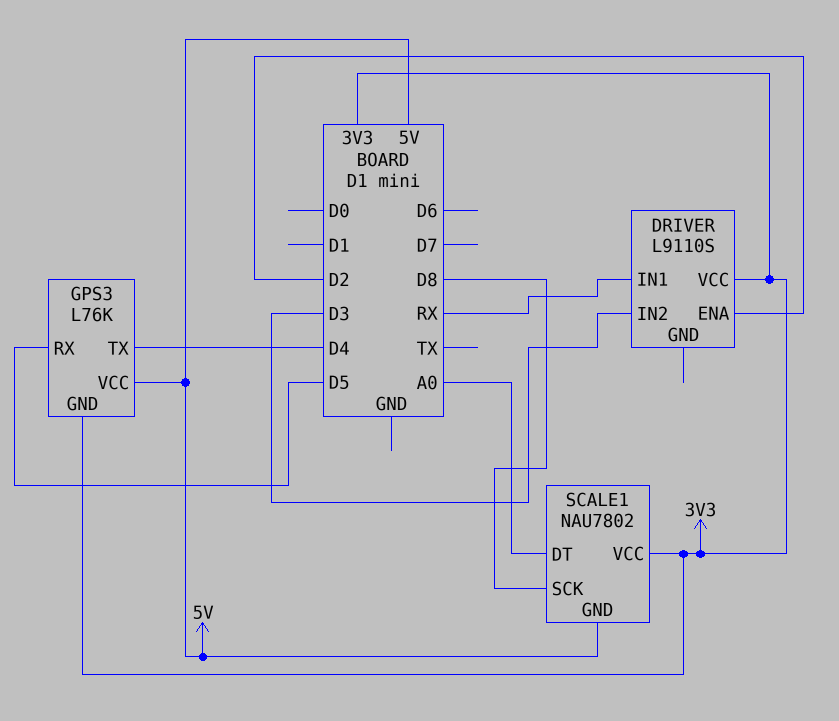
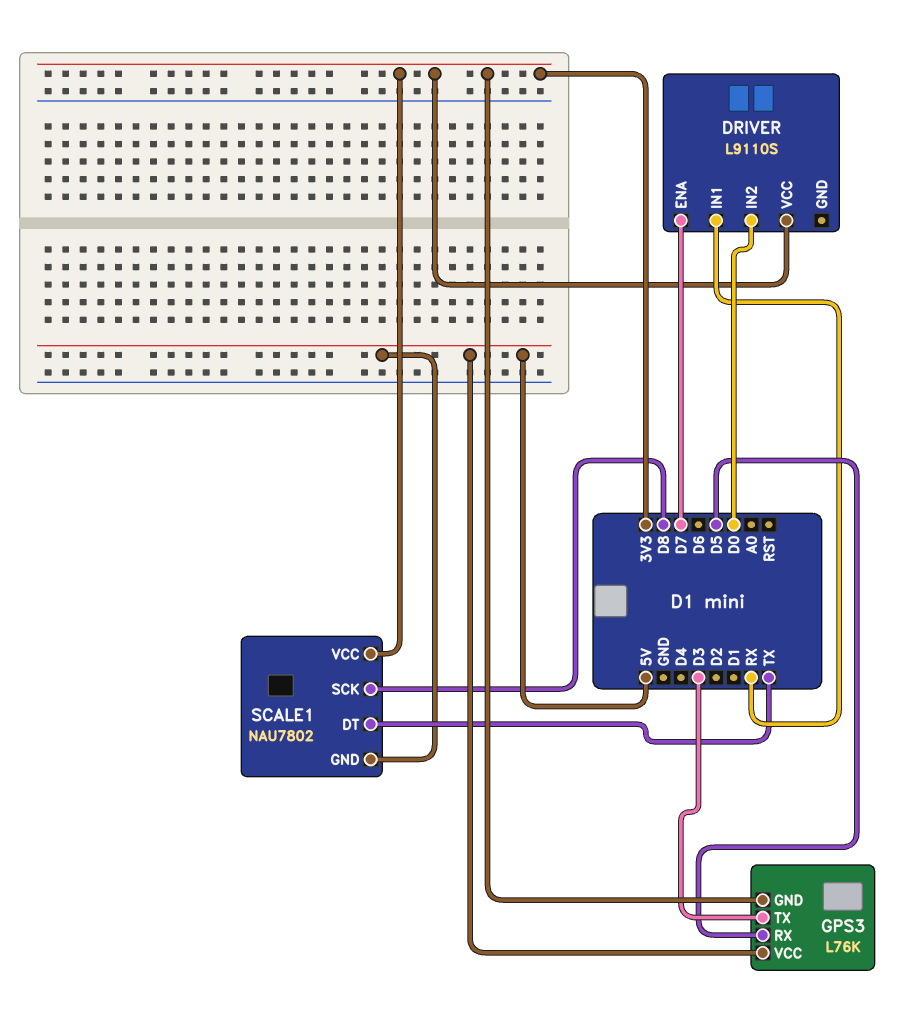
DRIVER pin ENA: D2 -> D7
DRIVER pin IN2: D3 -> D0
GPS3 pin TX: D4 -> D3
SCALE1 pin DT: A0 -> TX

